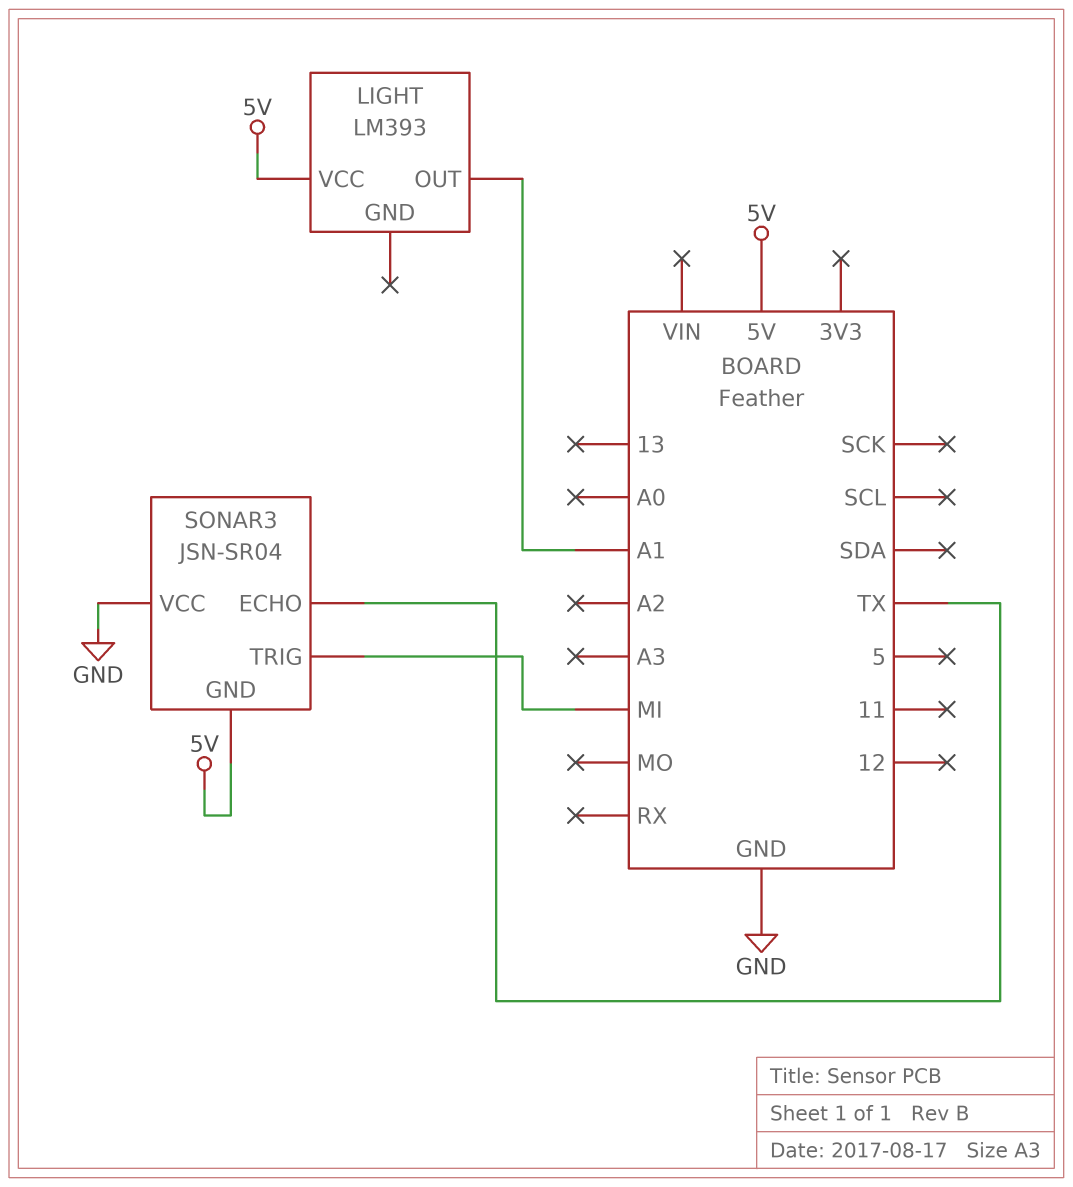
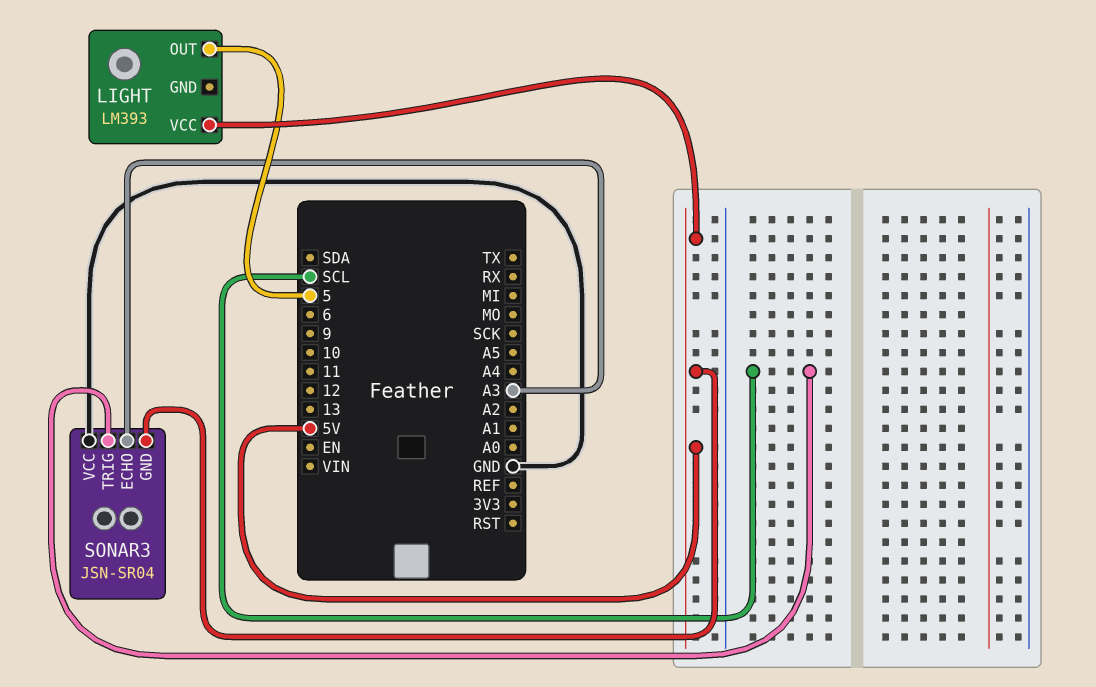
LIGHT pin OUT: A1 -> 5
SONAR3 pin ECHO: TX -> A3
SONAR3 pin TRIG: MI -> SCL

